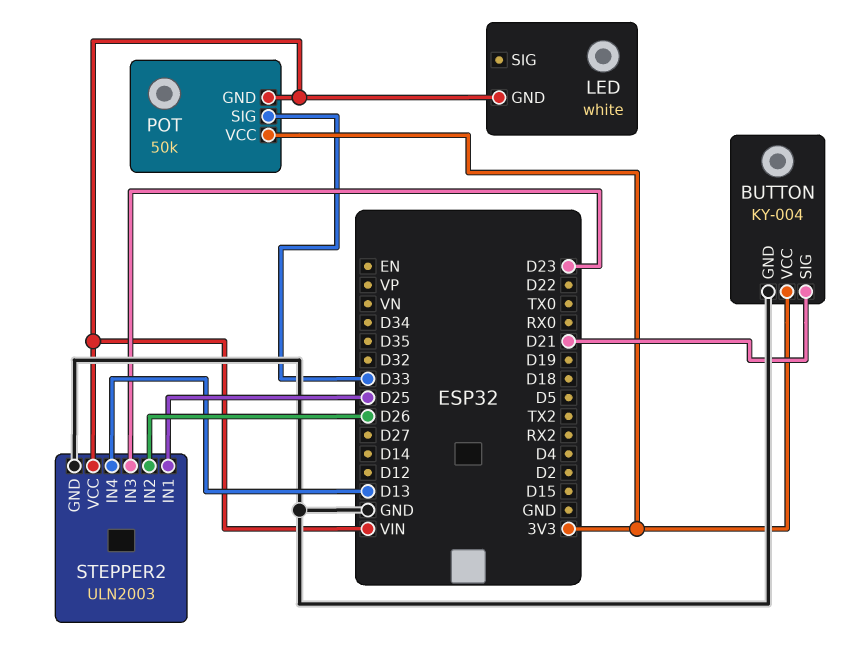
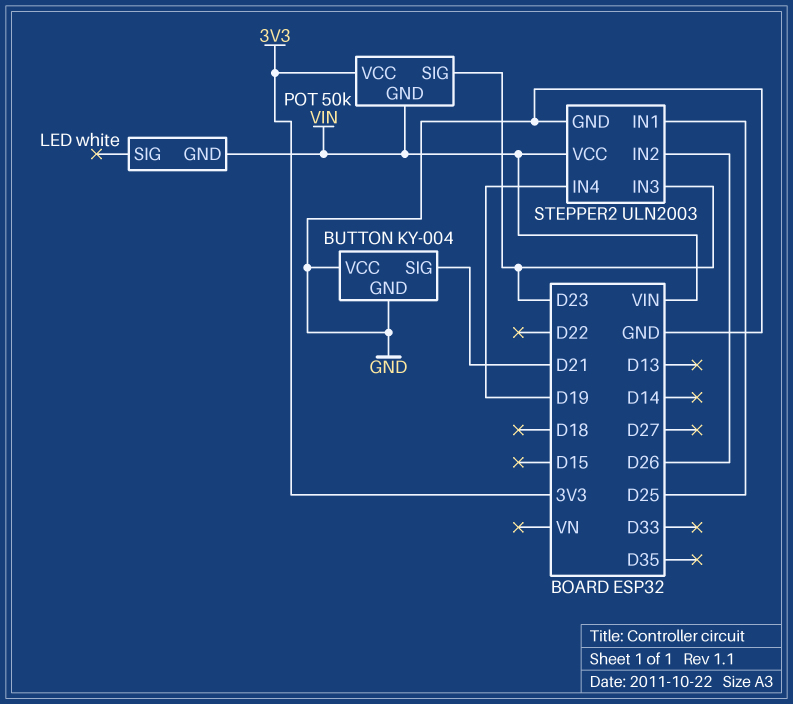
BUTTON pin VCC: 3V3 -> GND
POT pin SIG: D33 -> D23
STEPPER2 pin IN4: D13 -> D19

